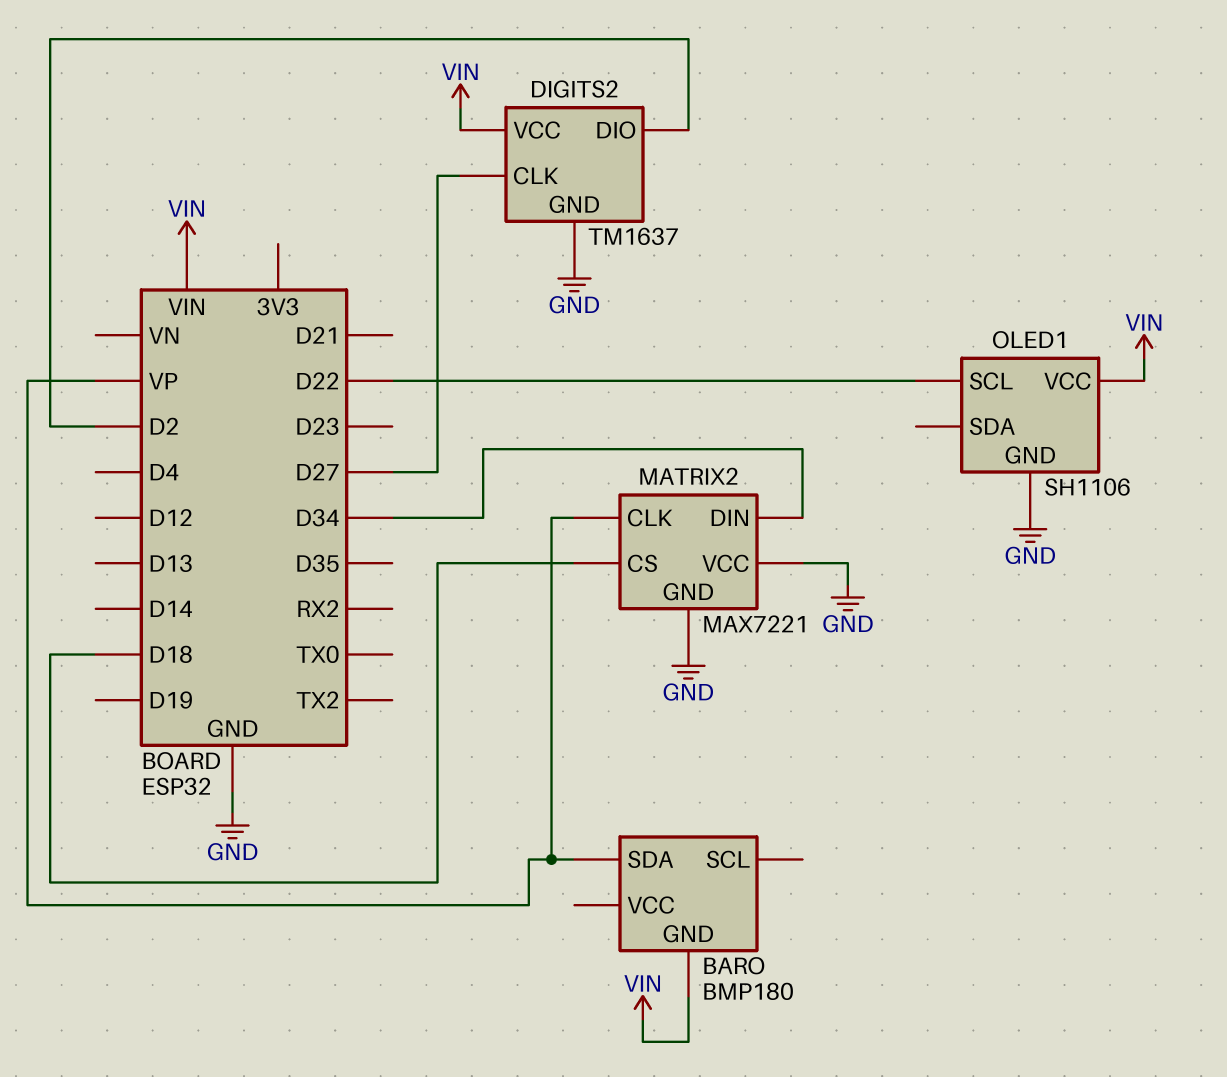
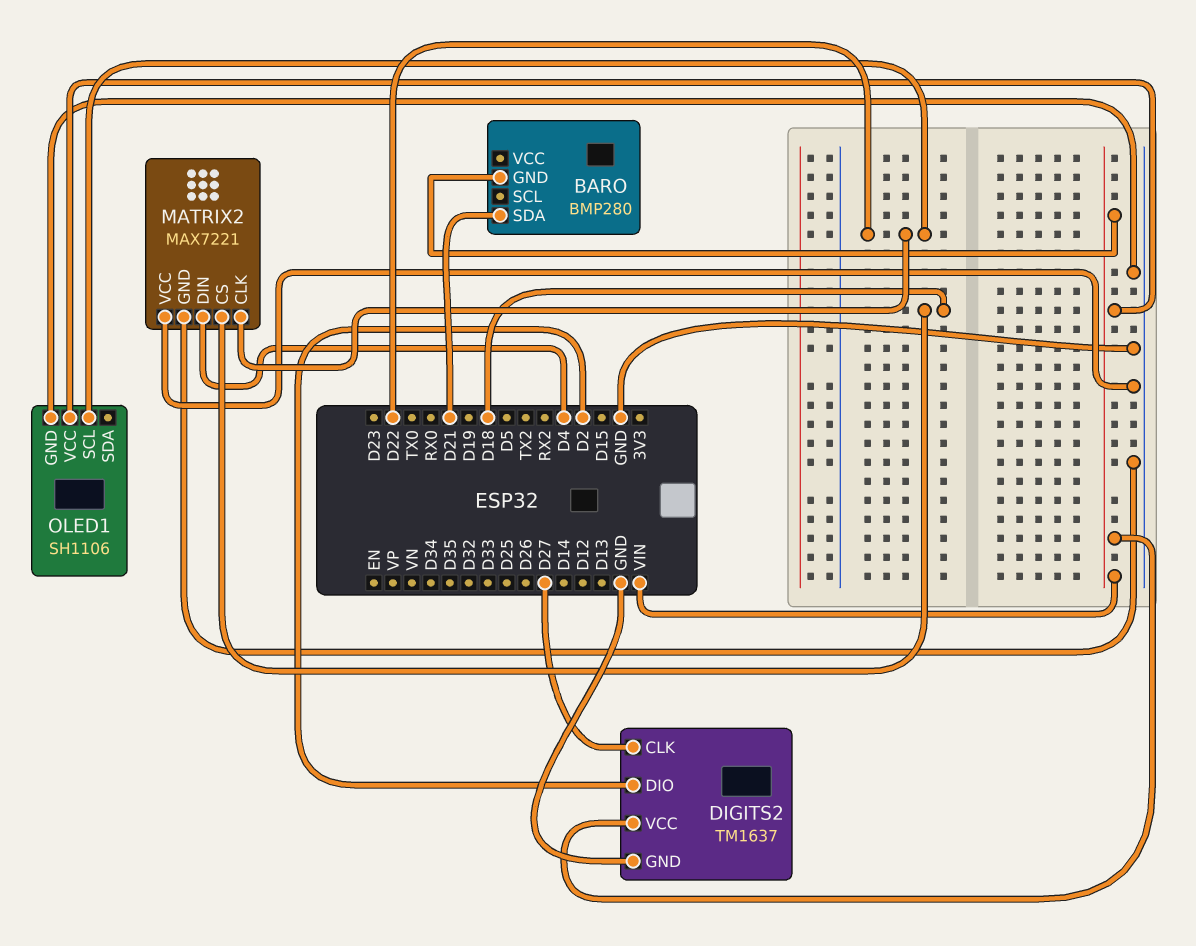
BARO: BMP180 -> BMP280
BARO pin SDA: VP -> D21
MATRIX2 pin CLK: VP -> D22
MATRIX2 pin DIN: D34 -> D4

